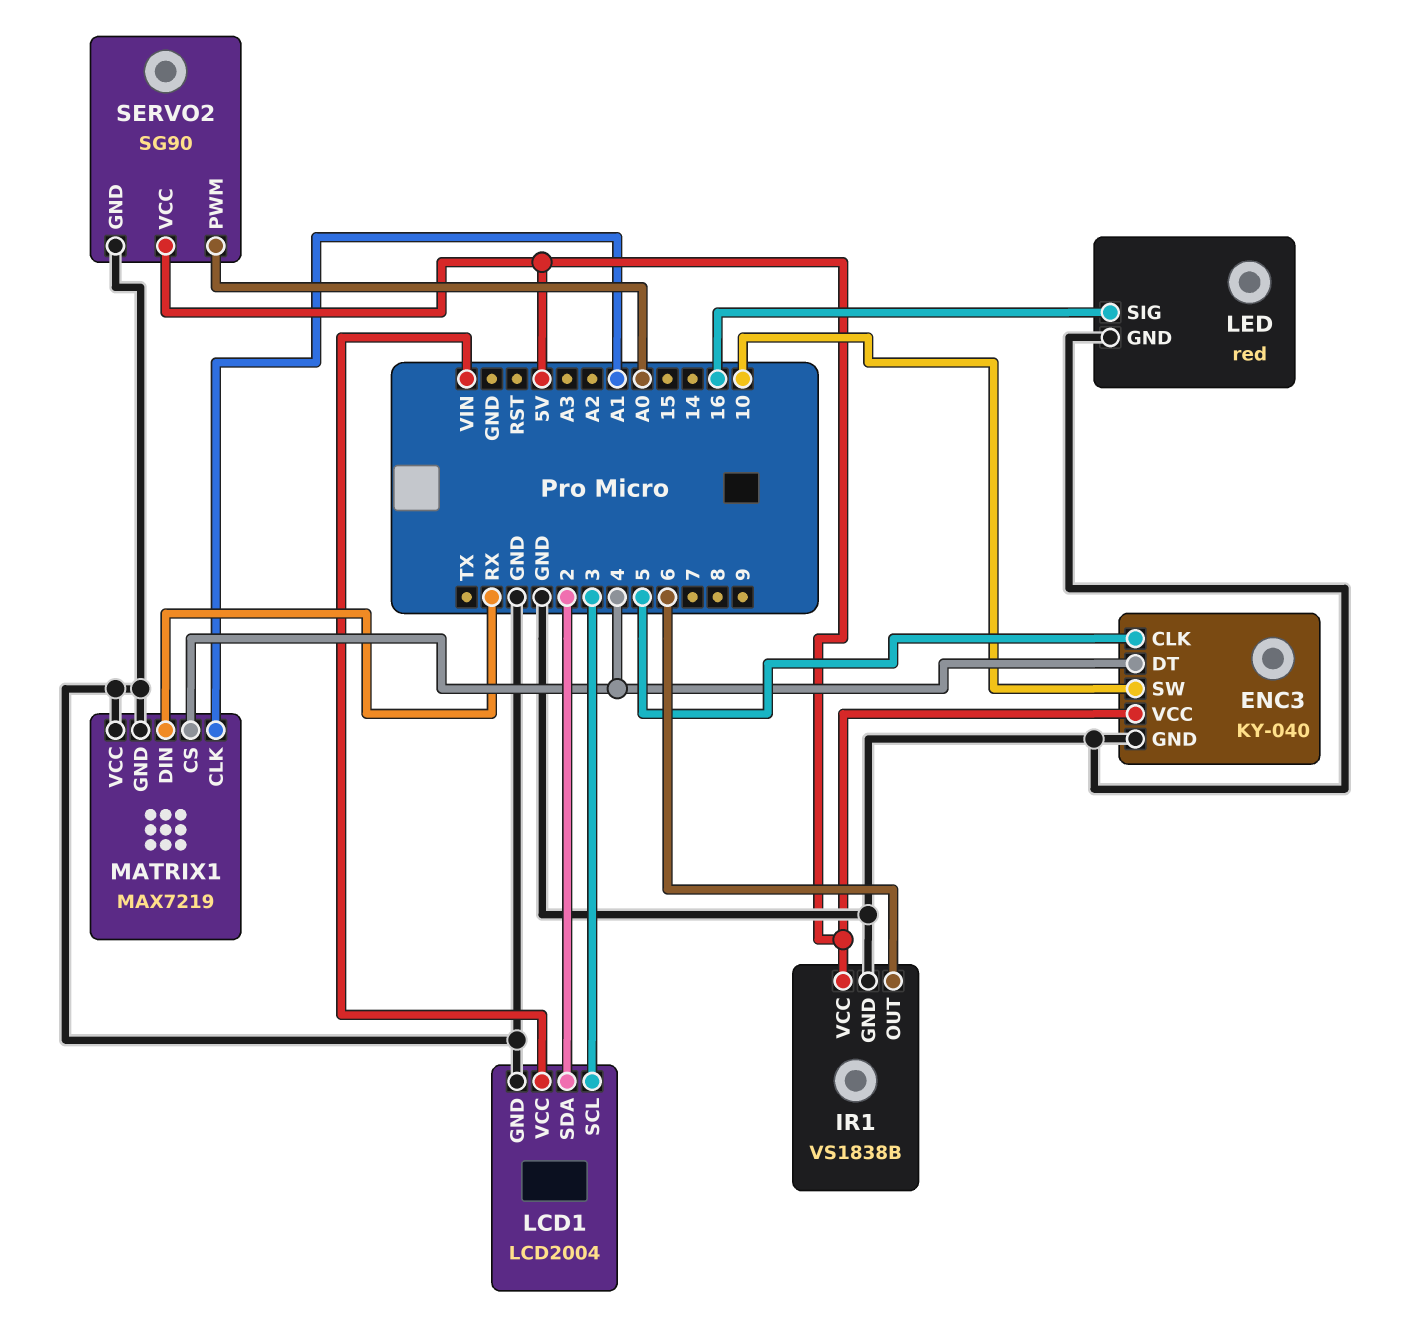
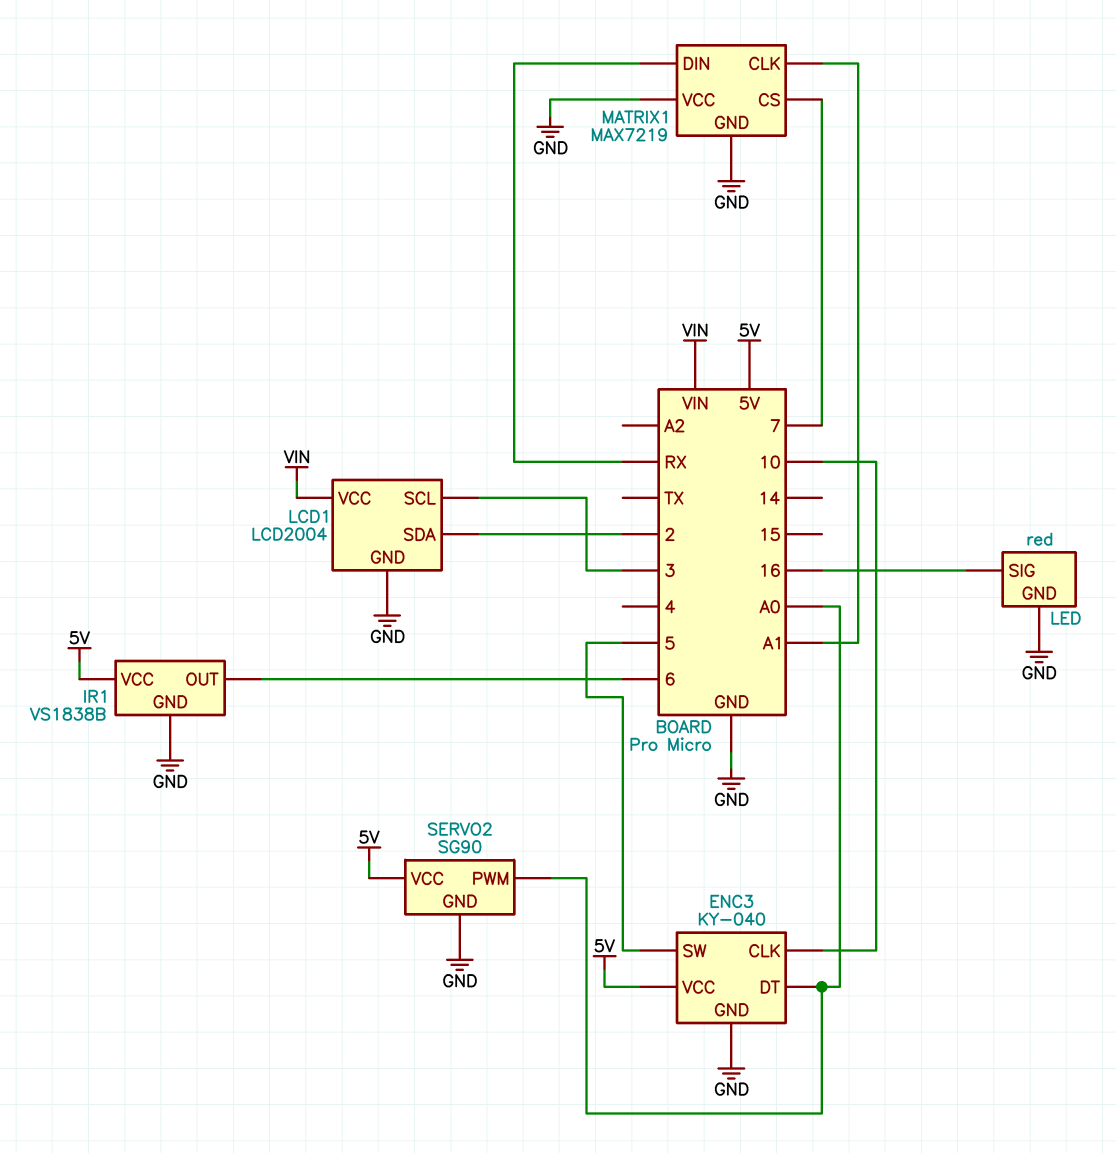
ENC3 pin CLK: 5 -> 10
ENC3 pin DT: 4 -> A0
ENC3 pin SW: 10 -> 5
MATRIX1 pin CS: 4 -> 7

